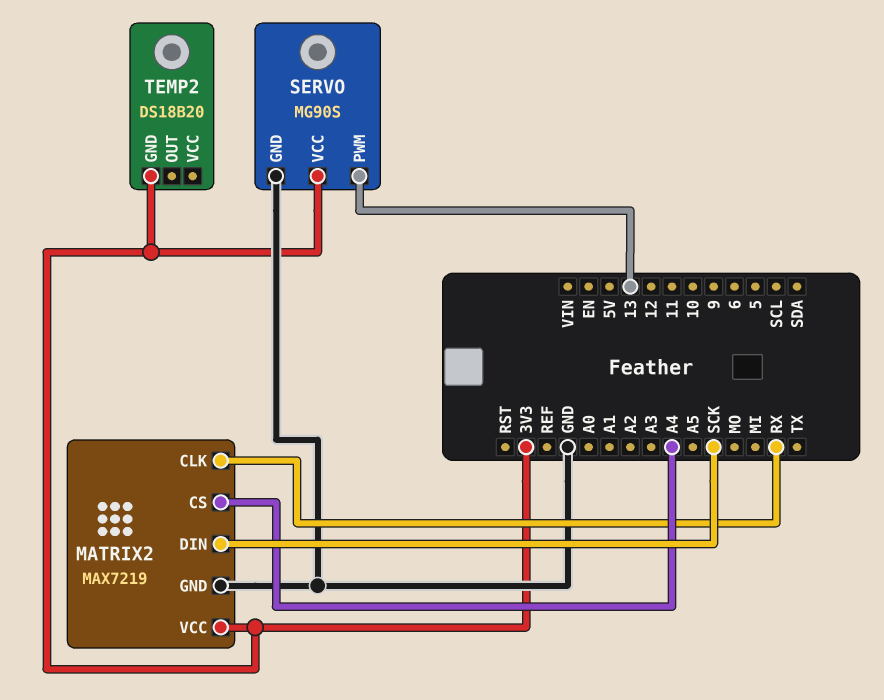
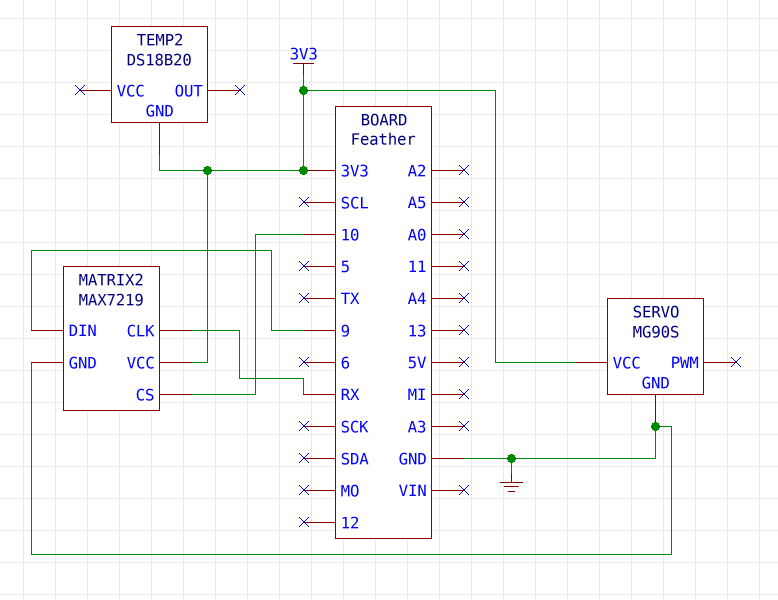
MATRIX2 pin CS: A4 -> 10
MATRIX2 pin DIN: SCK -> 9
SERVO pin PWM: 13 -> none

